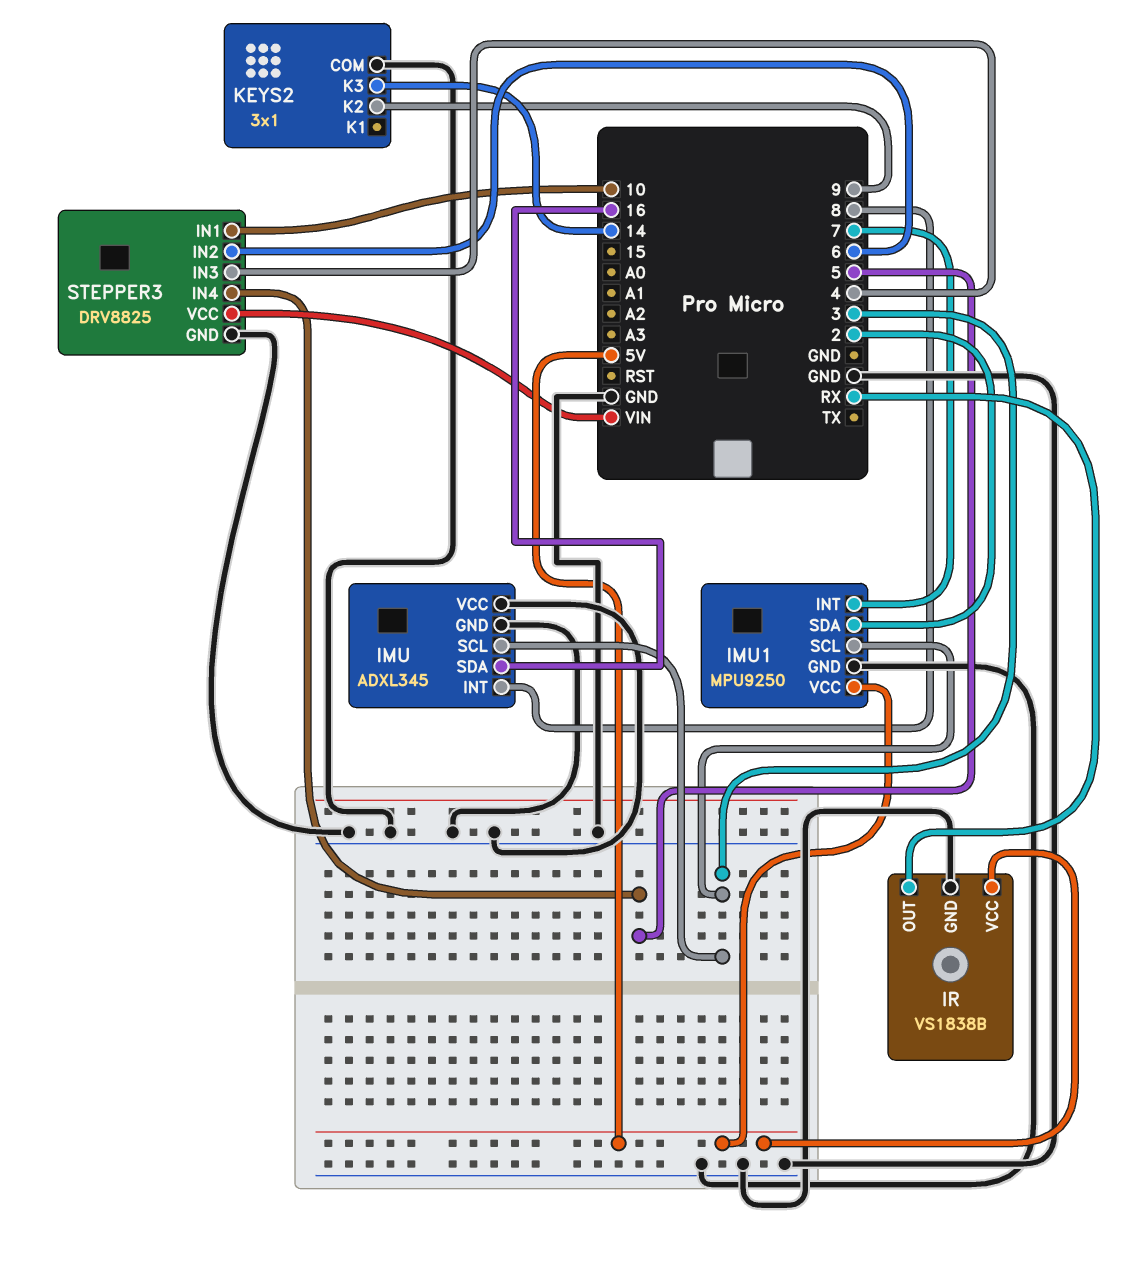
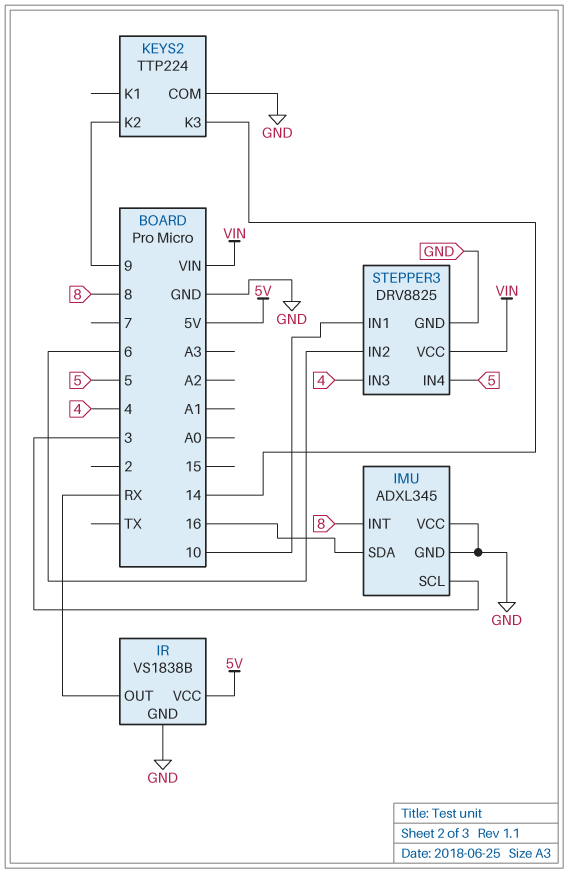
IMU1: MPU9250 -> none
IMU1 pin GND: GND -> none
IMU1 pin INT: 7 -> none
IMU1 pin SCL: 3 -> none
IMU1 pin SDA: 2 -> none
IMU1 pin VCC: 5V -> none
KEYS2: 3x1 -> TTP224

